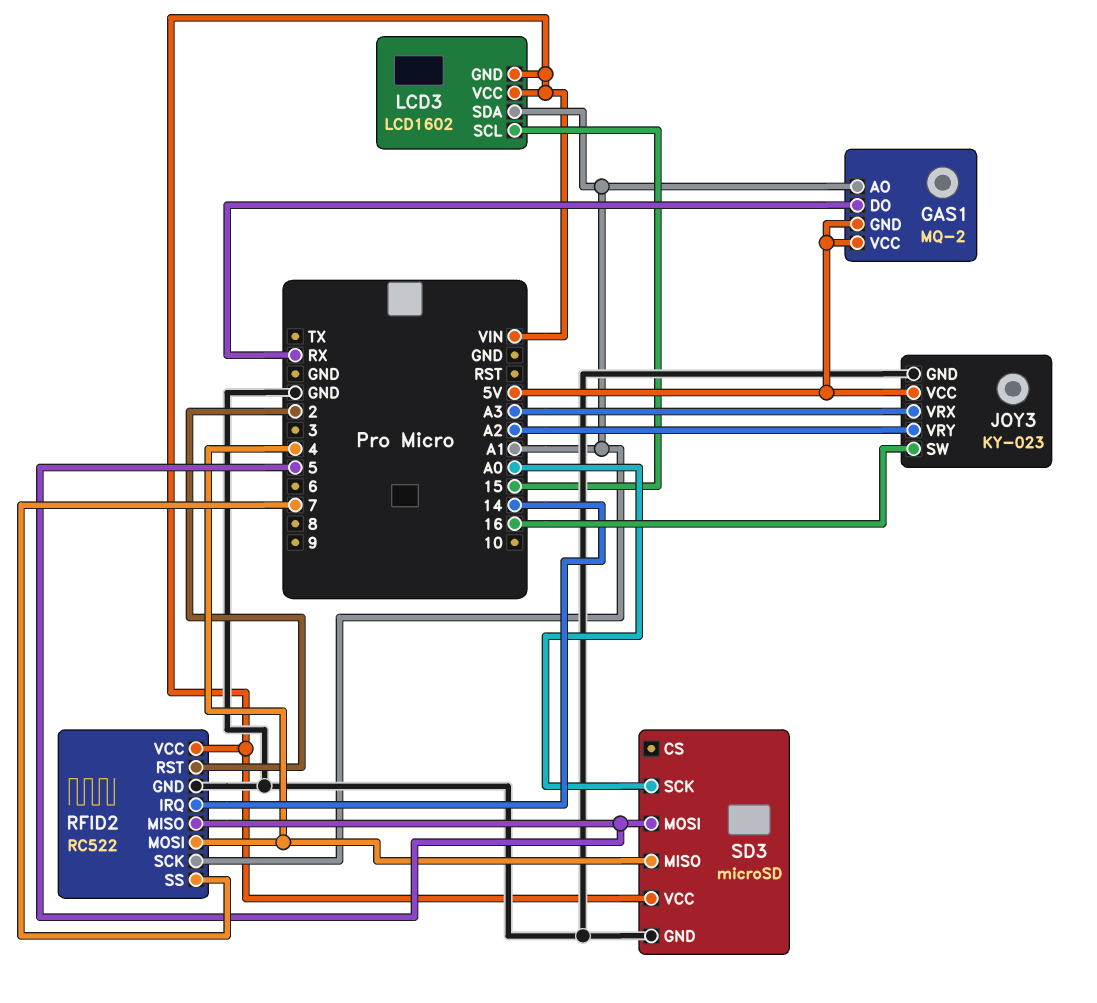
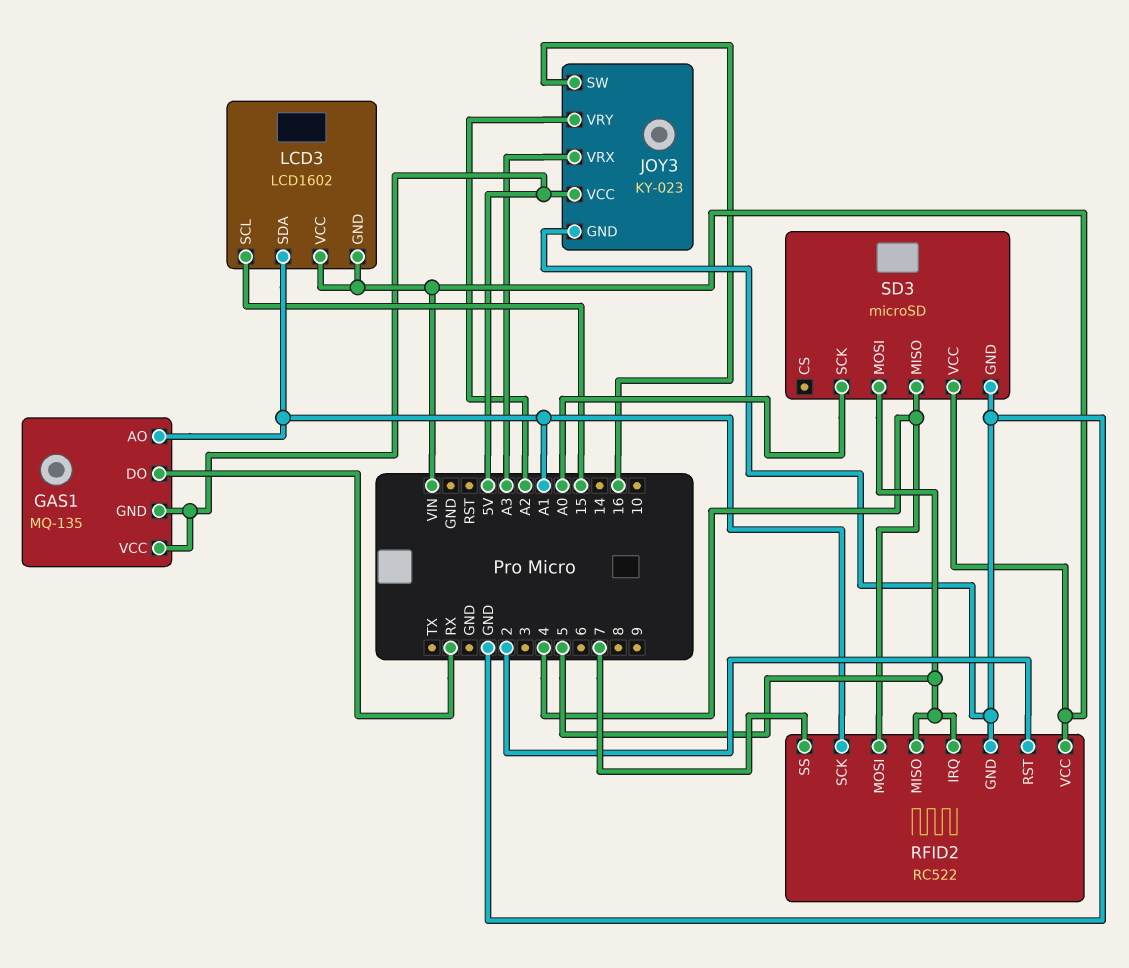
GAS1: MQ-2 -> MQ-135
RFID2 pin IRQ: 14 -> 5

